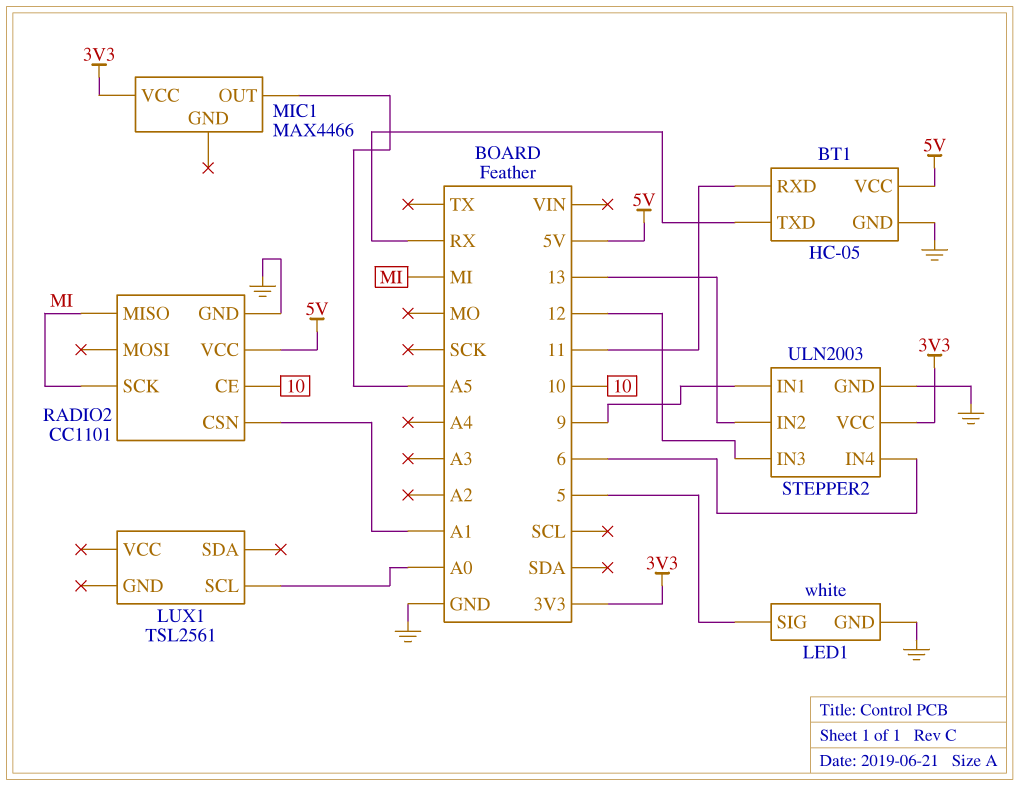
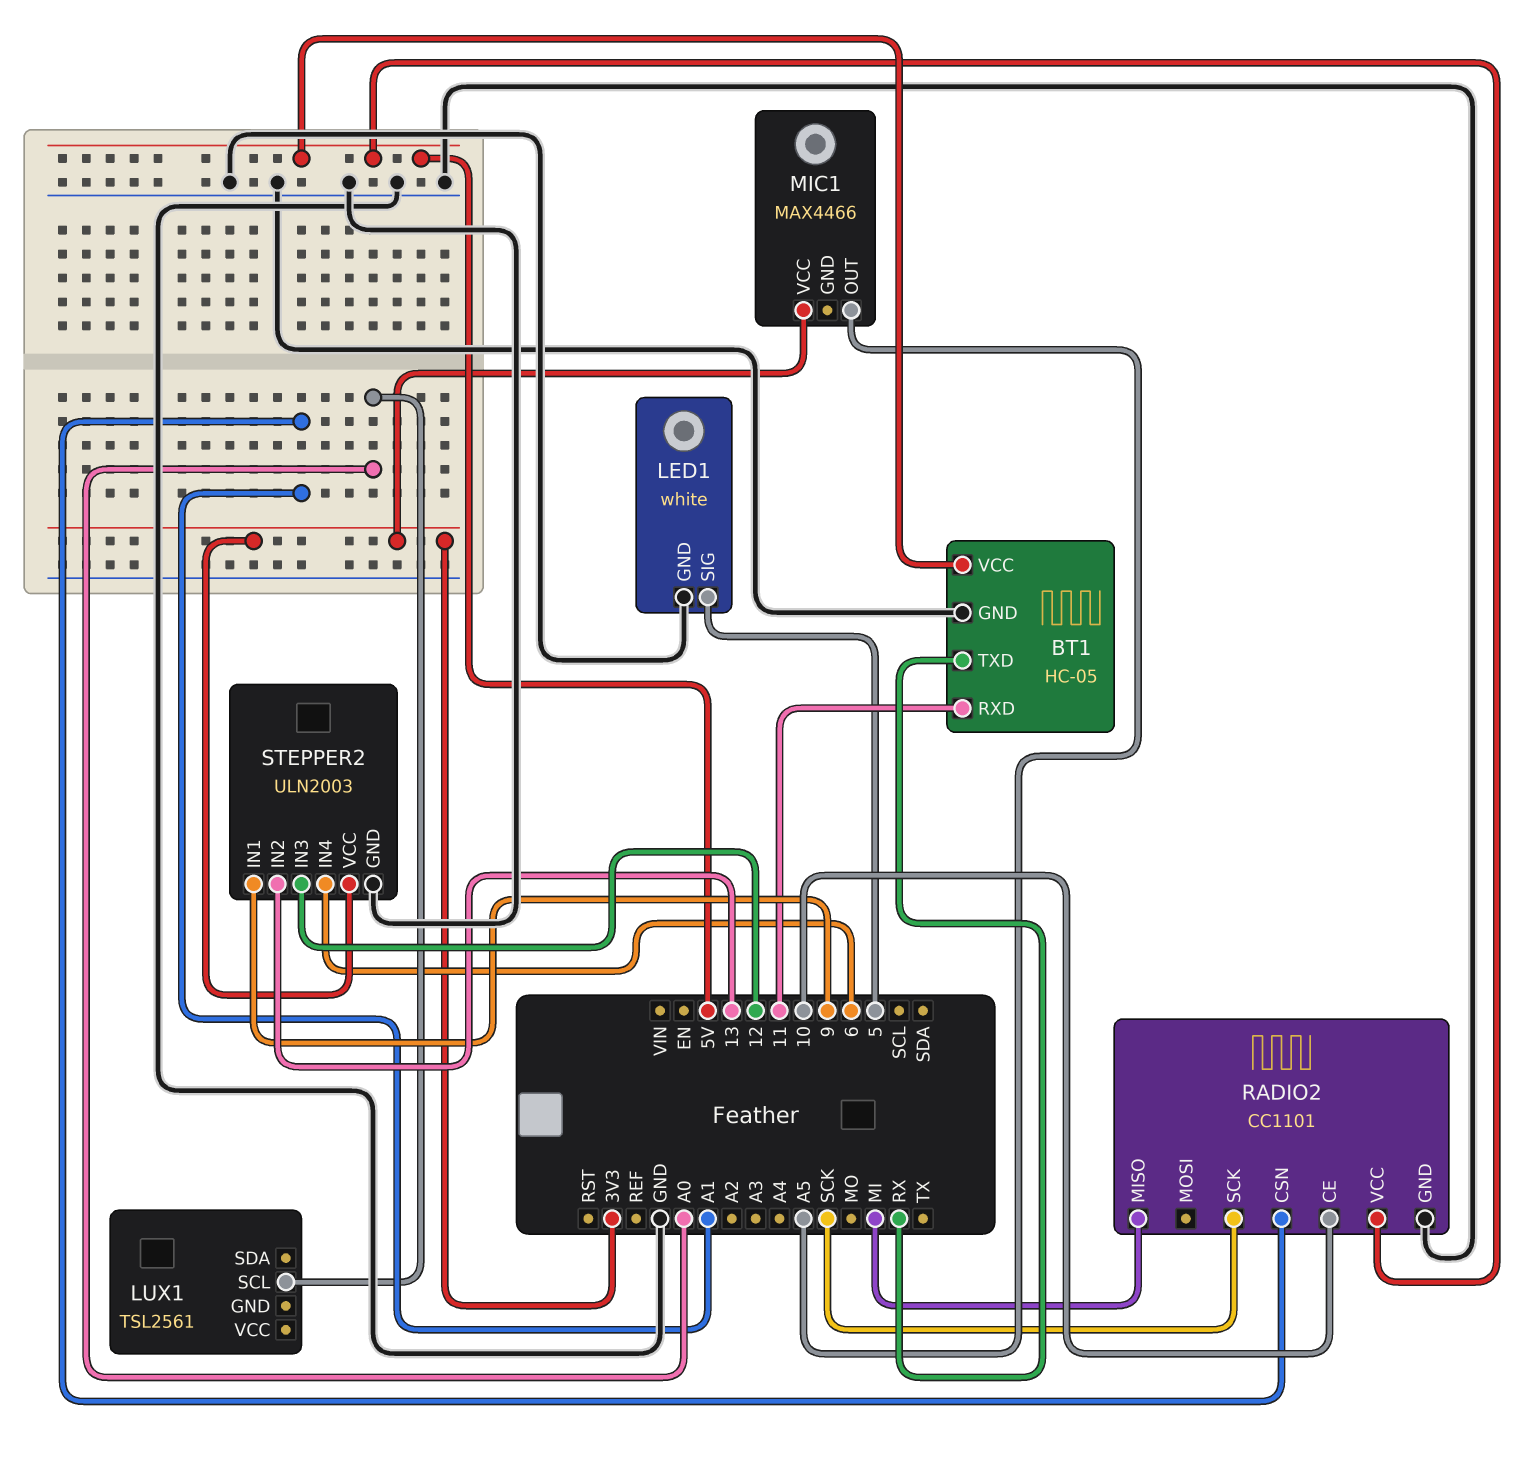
RADIO2 pin SCK: MI -> SCK

